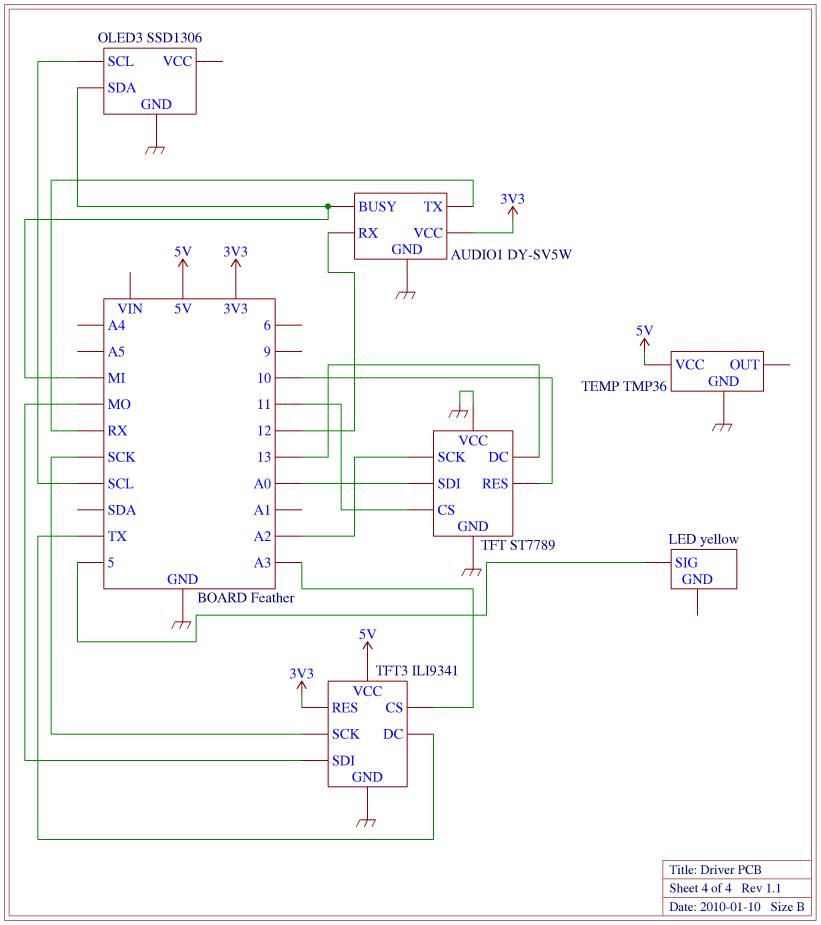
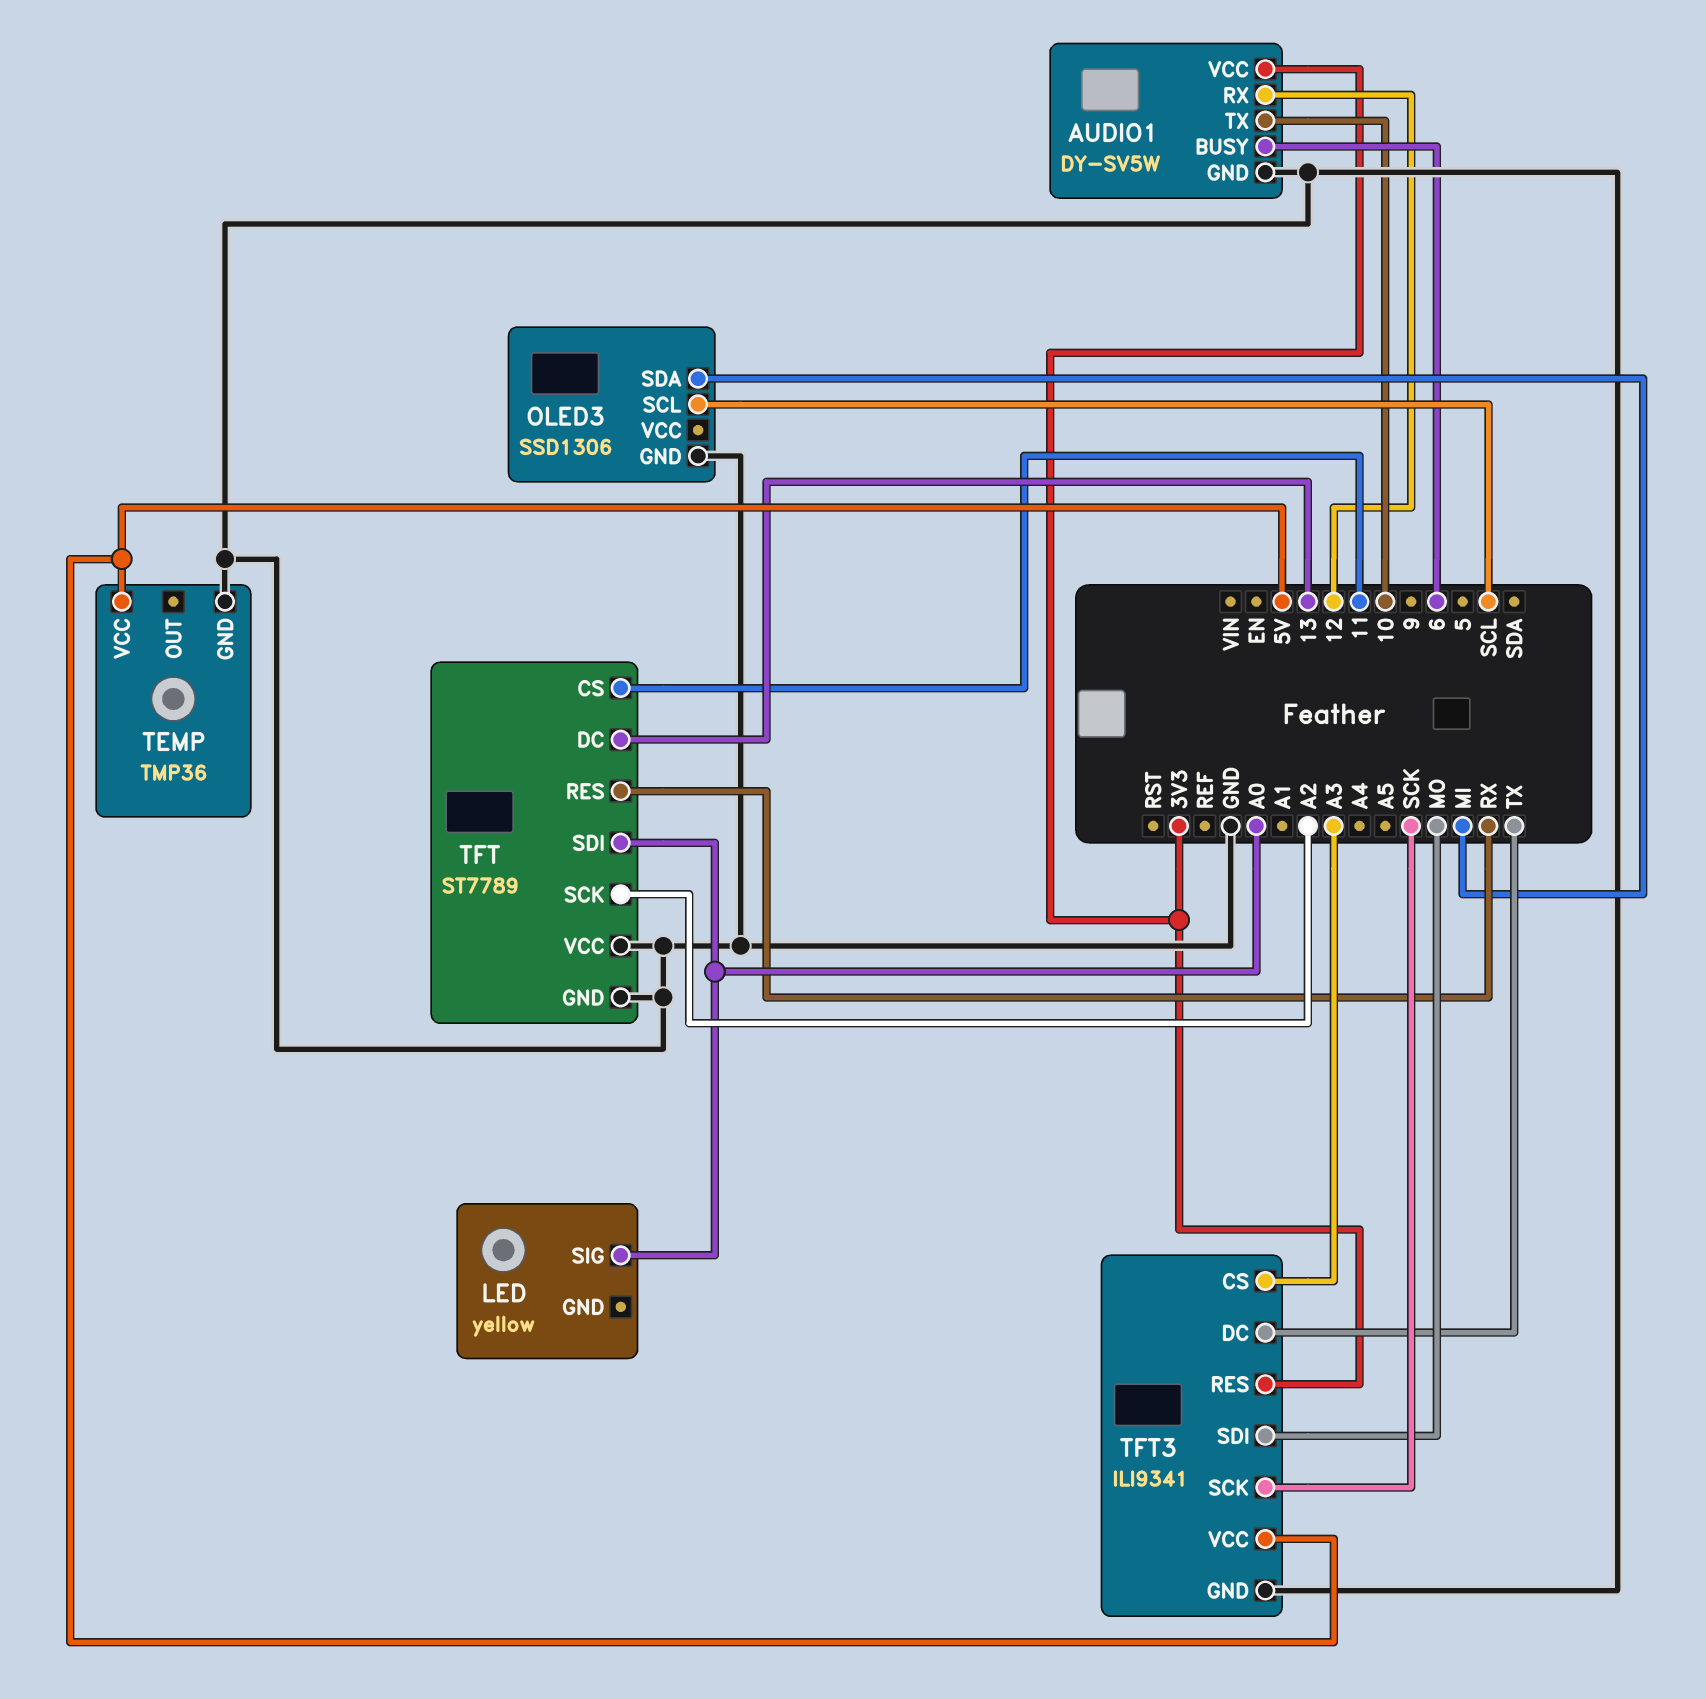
AUDIO1 pin BUSY: MI -> 6
AUDIO1 pin TX: RX -> 10
LED pin SIG: 5 -> A0
TFT pin RES: 10 -> RX

